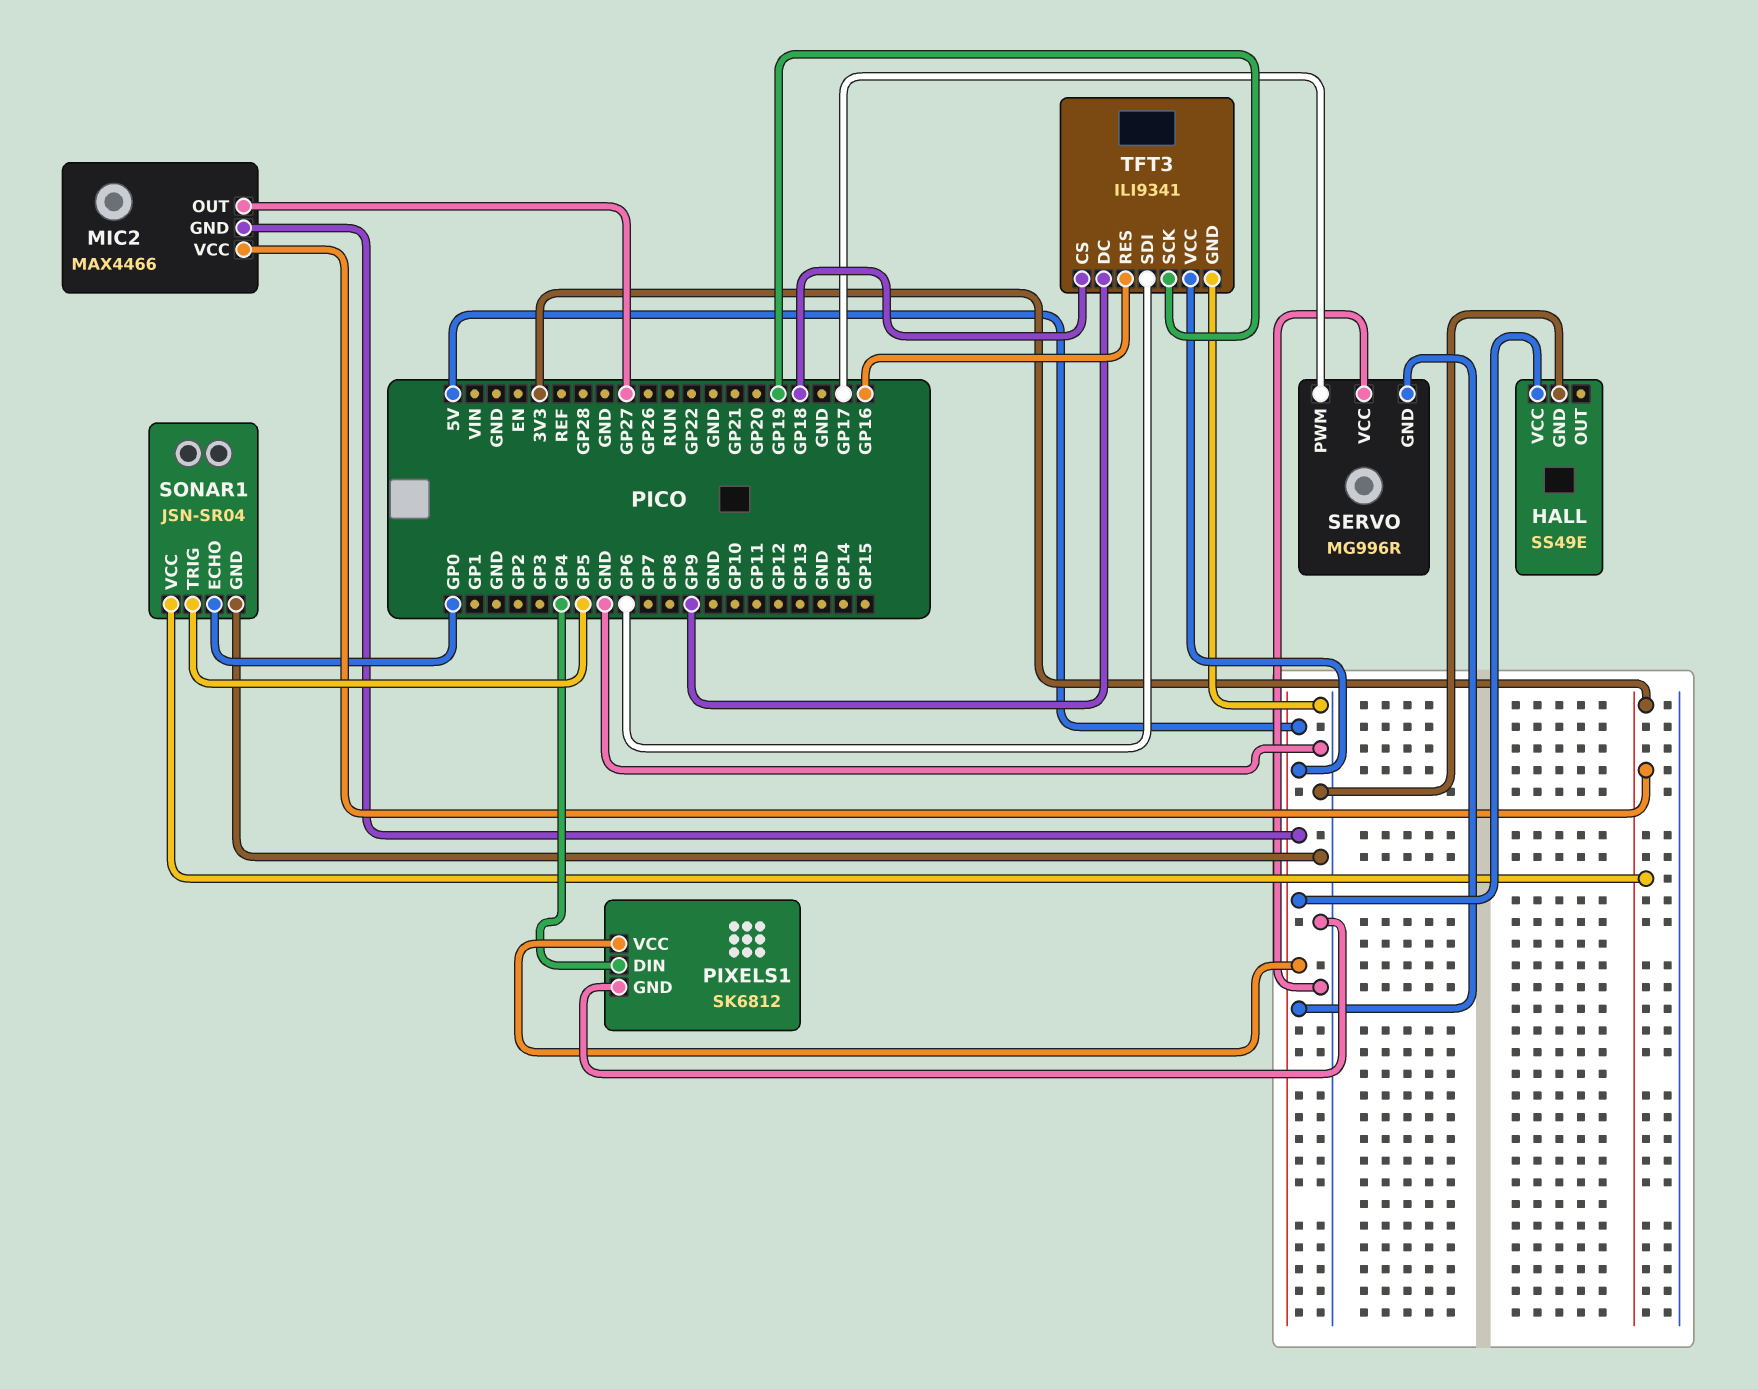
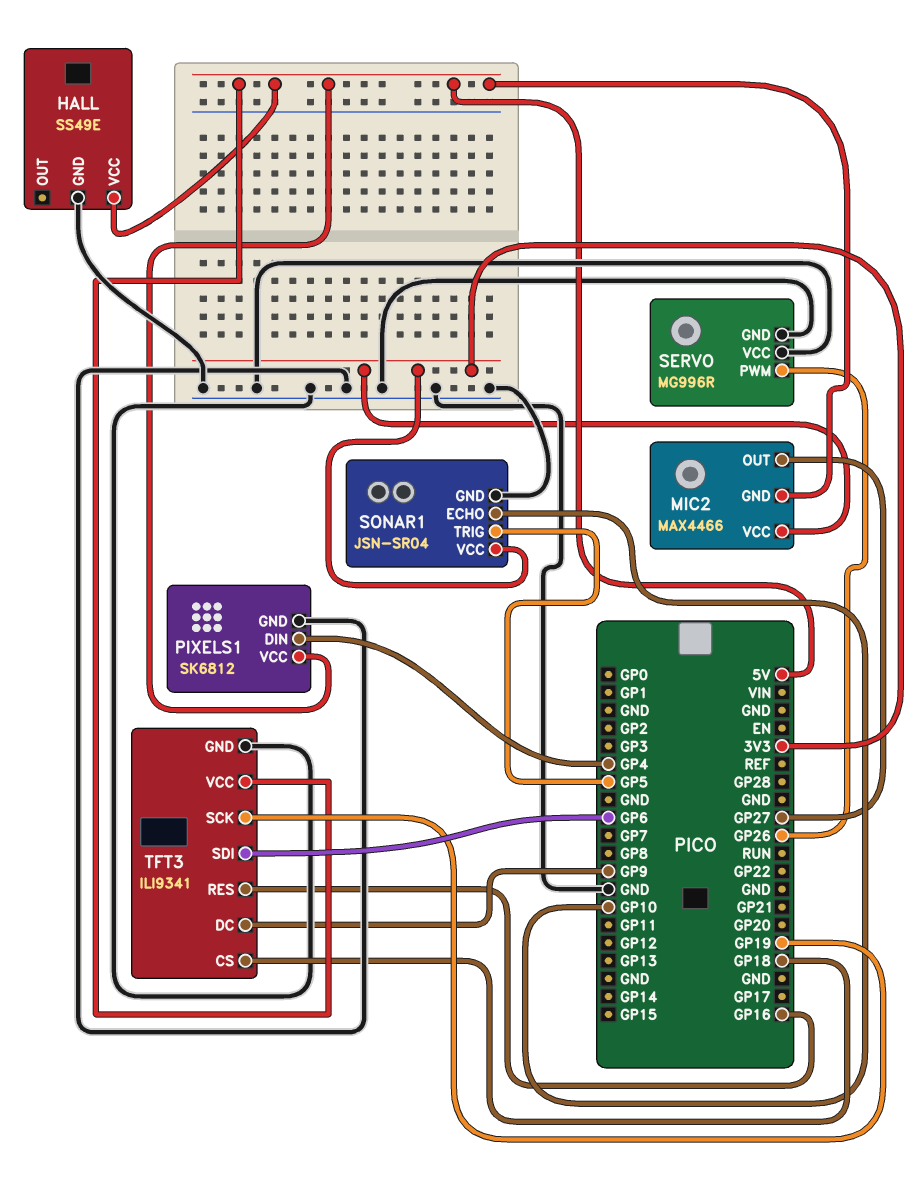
SERVO pin GND: 5V -> GND
SERVO pin PWM: GP17 -> GP26
SONAR1 pin ECHO: GP0 -> GP10

